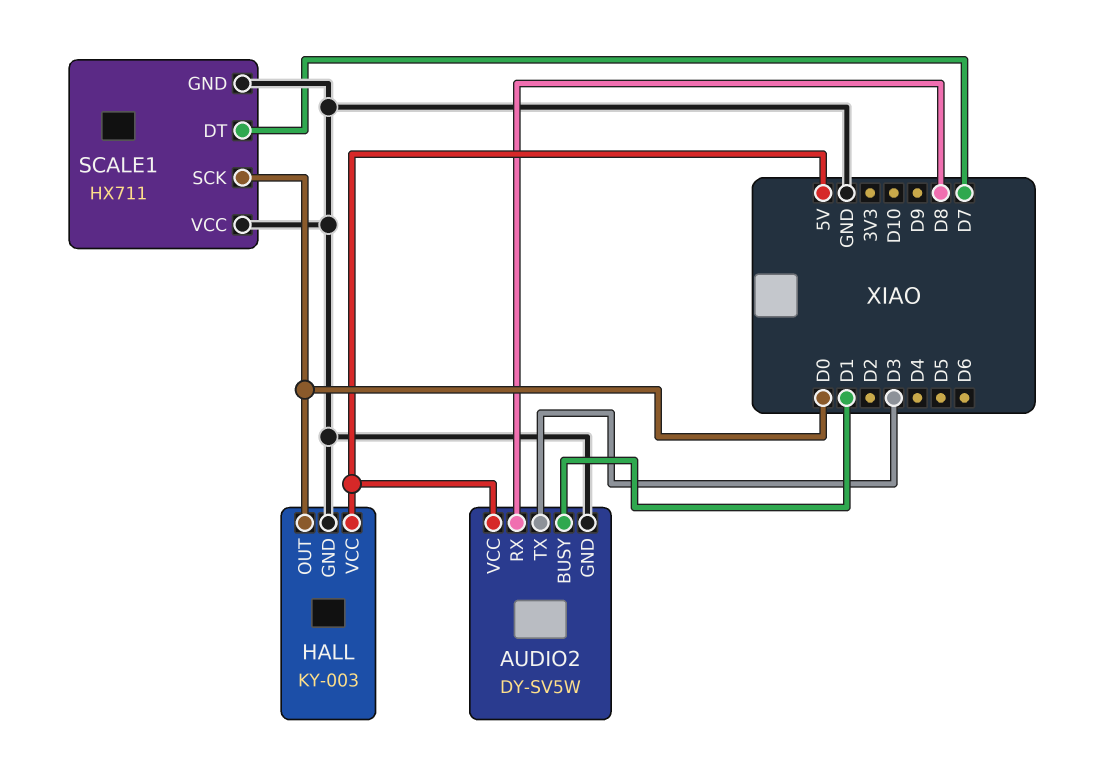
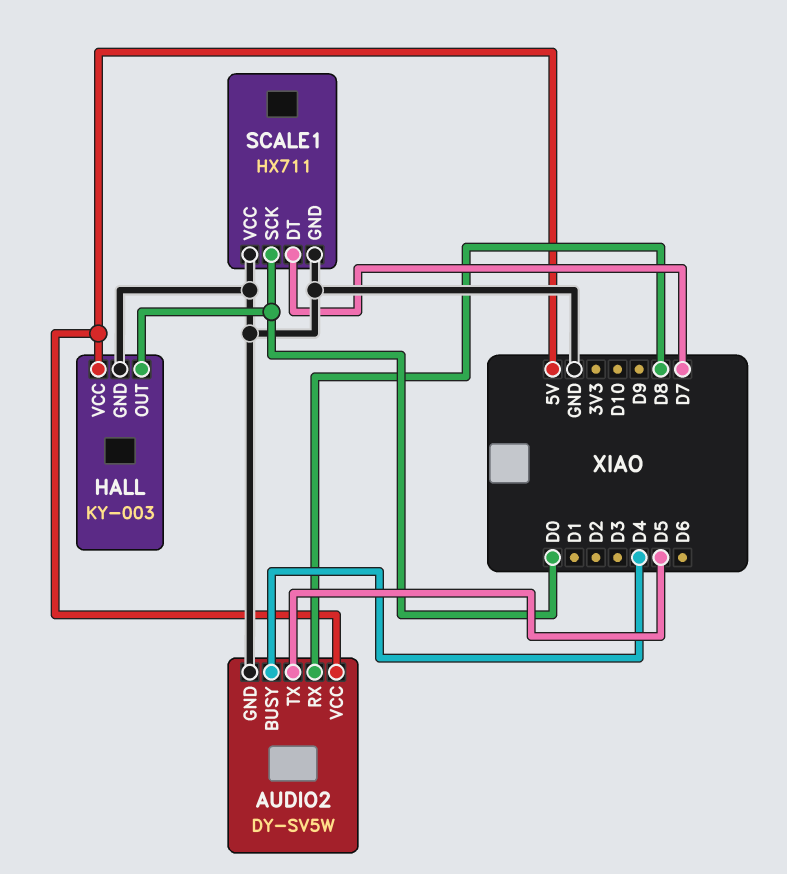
AUDIO2 pin BUSY: D1 -> D4
AUDIO2 pin TX: D3 -> D5

